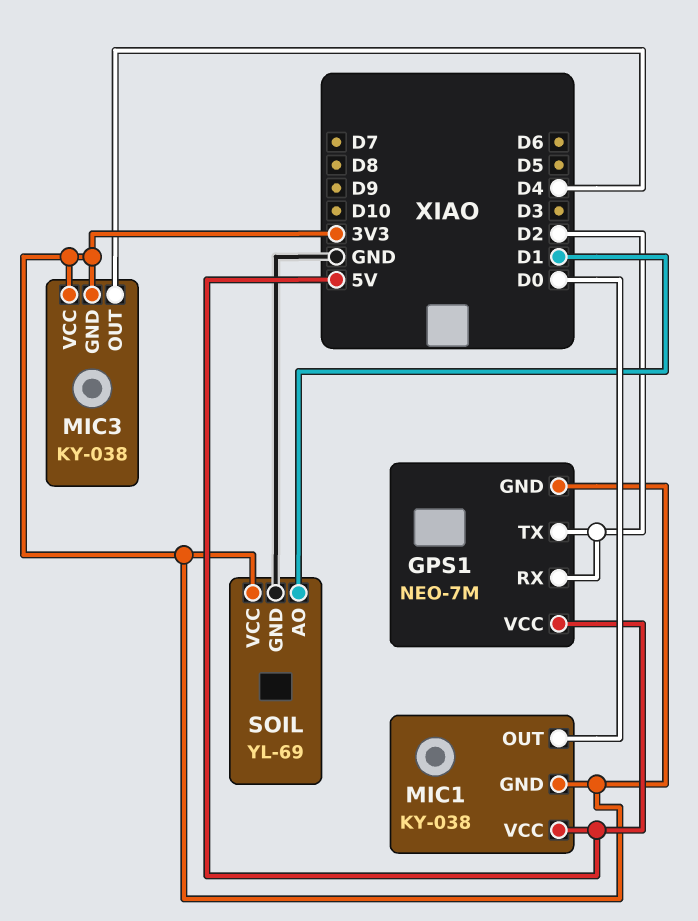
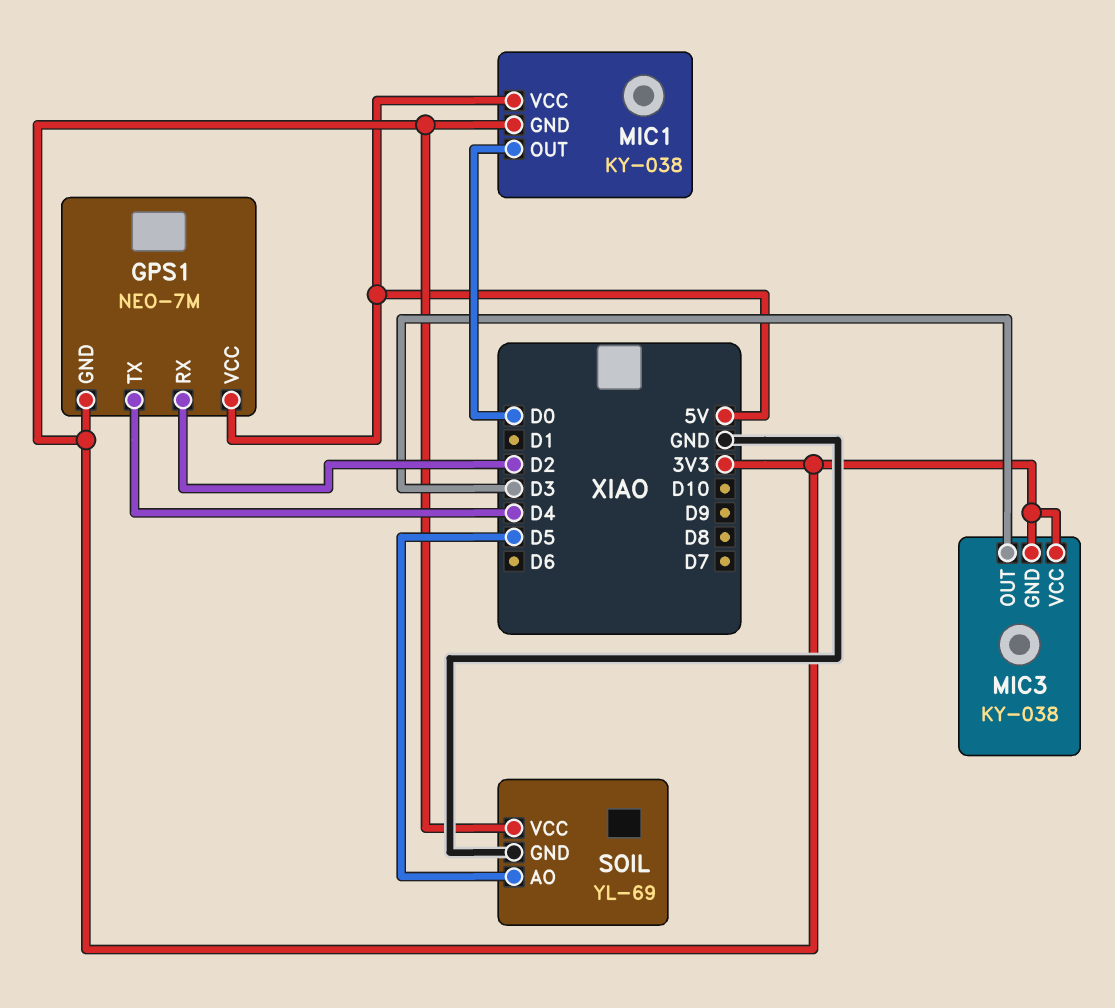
GPS1 pin TX: D2 -> D4
MIC3 pin OUT: D4 -> D3
SOIL pin AO: D1 -> D5

